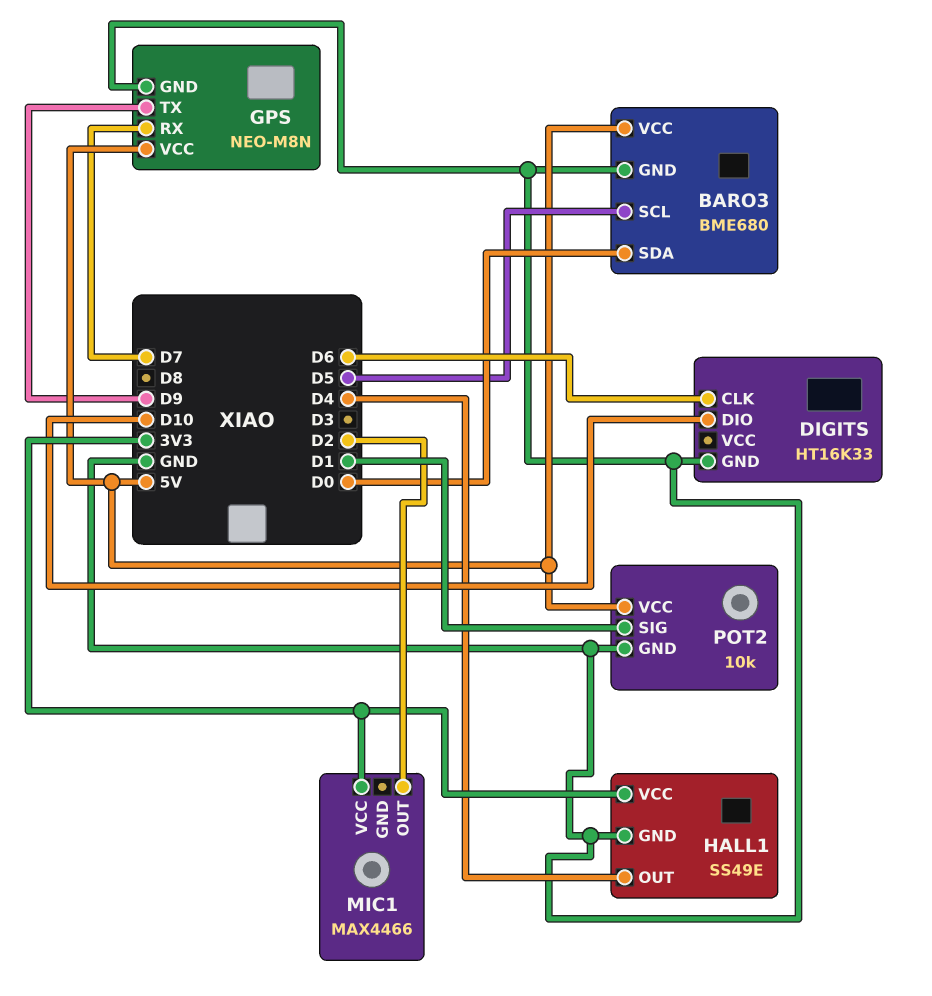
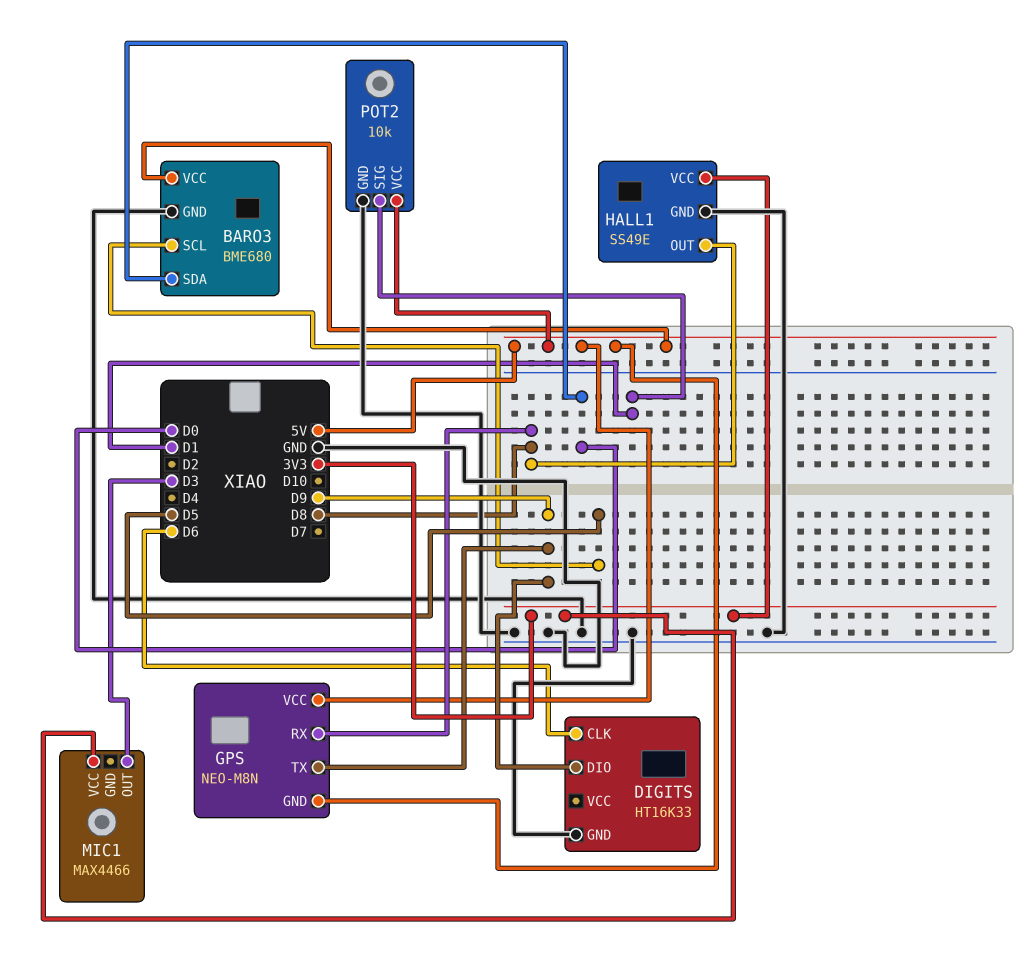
DIGITS pin DIO: D10 -> D9
GPS pin GND: GND -> 5V
GPS pin RX: D7 -> D8
HALL1 pin OUT: D4 -> D8
MIC1 pin OUT: D2 -> D3

